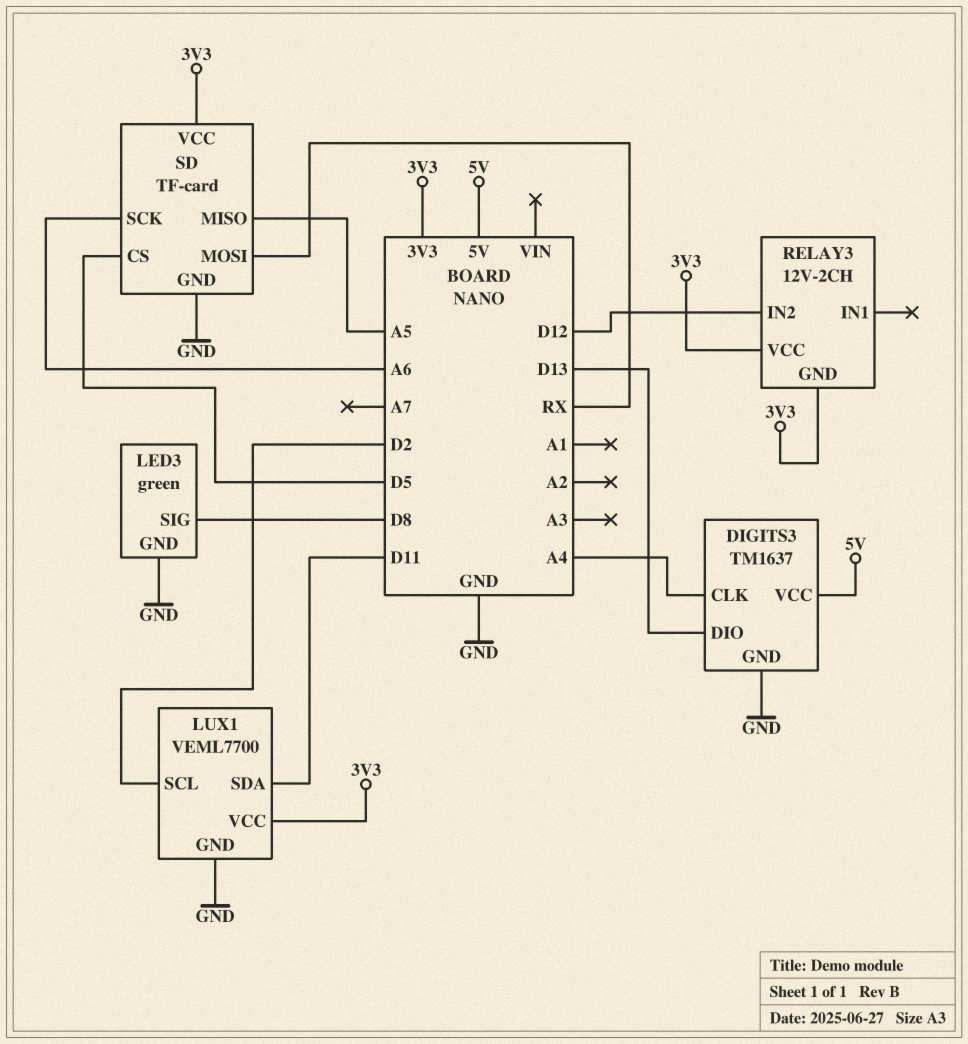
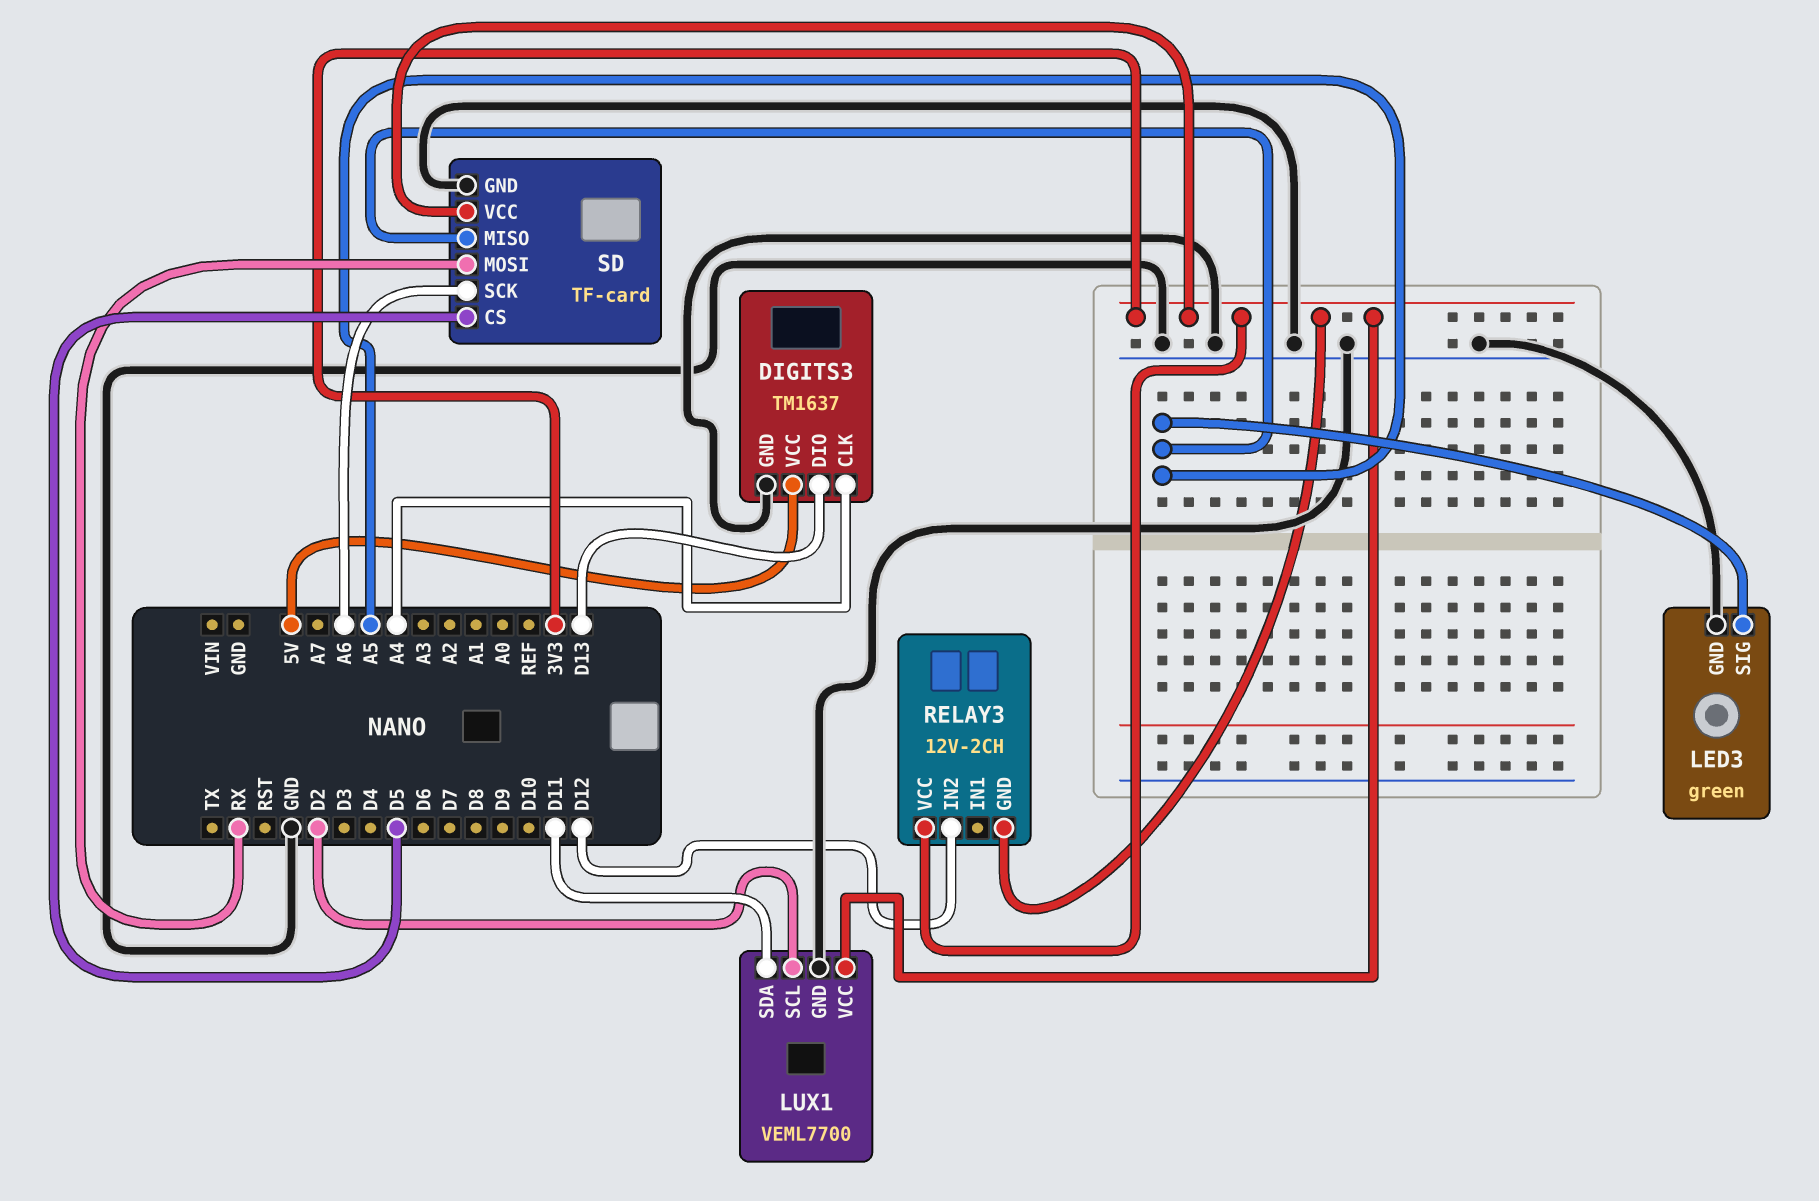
LED3 pin SIG: D8 -> A5

